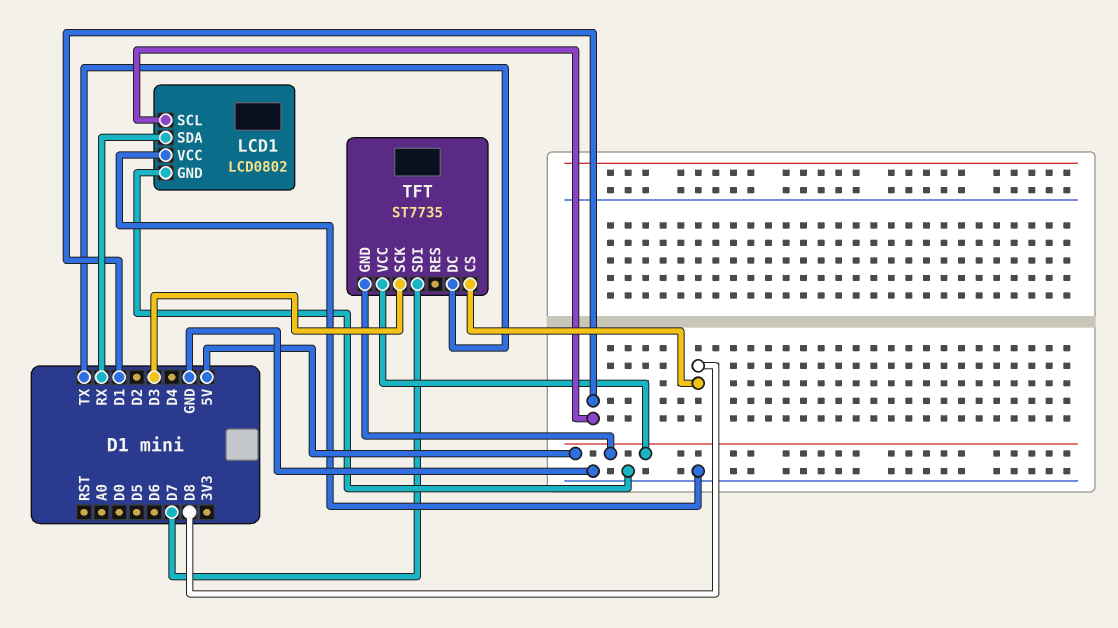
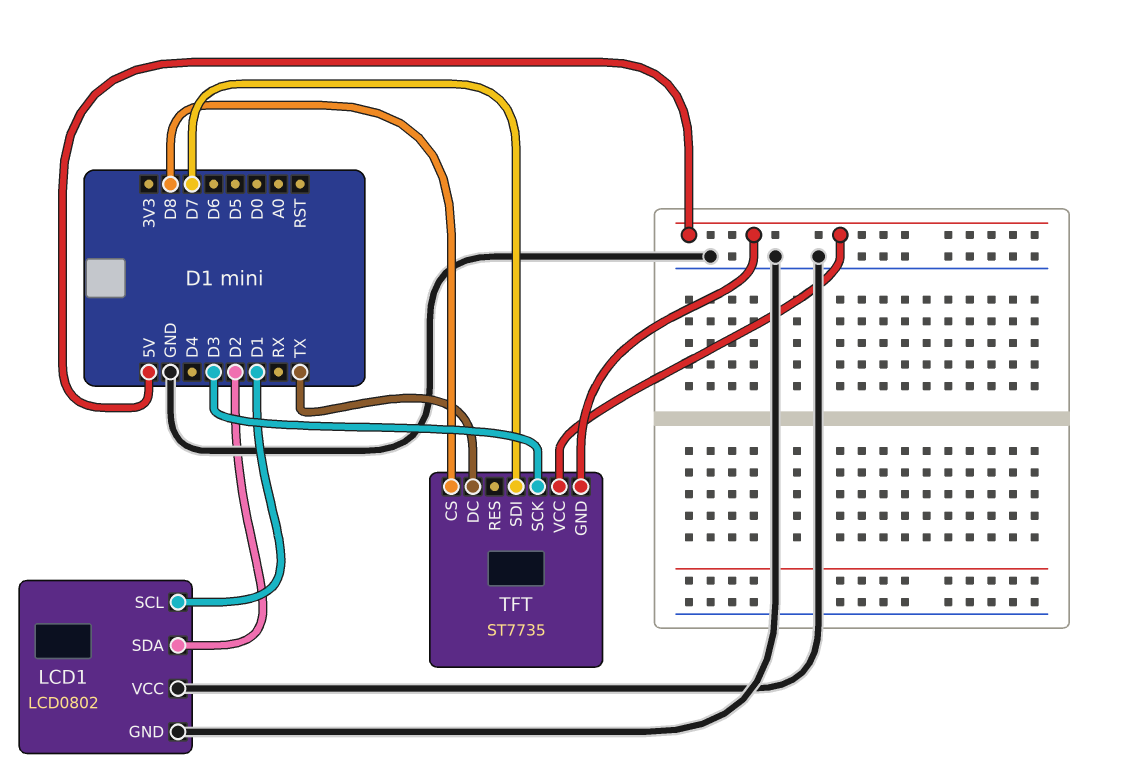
LCD1 pin SDA: RX -> D2

